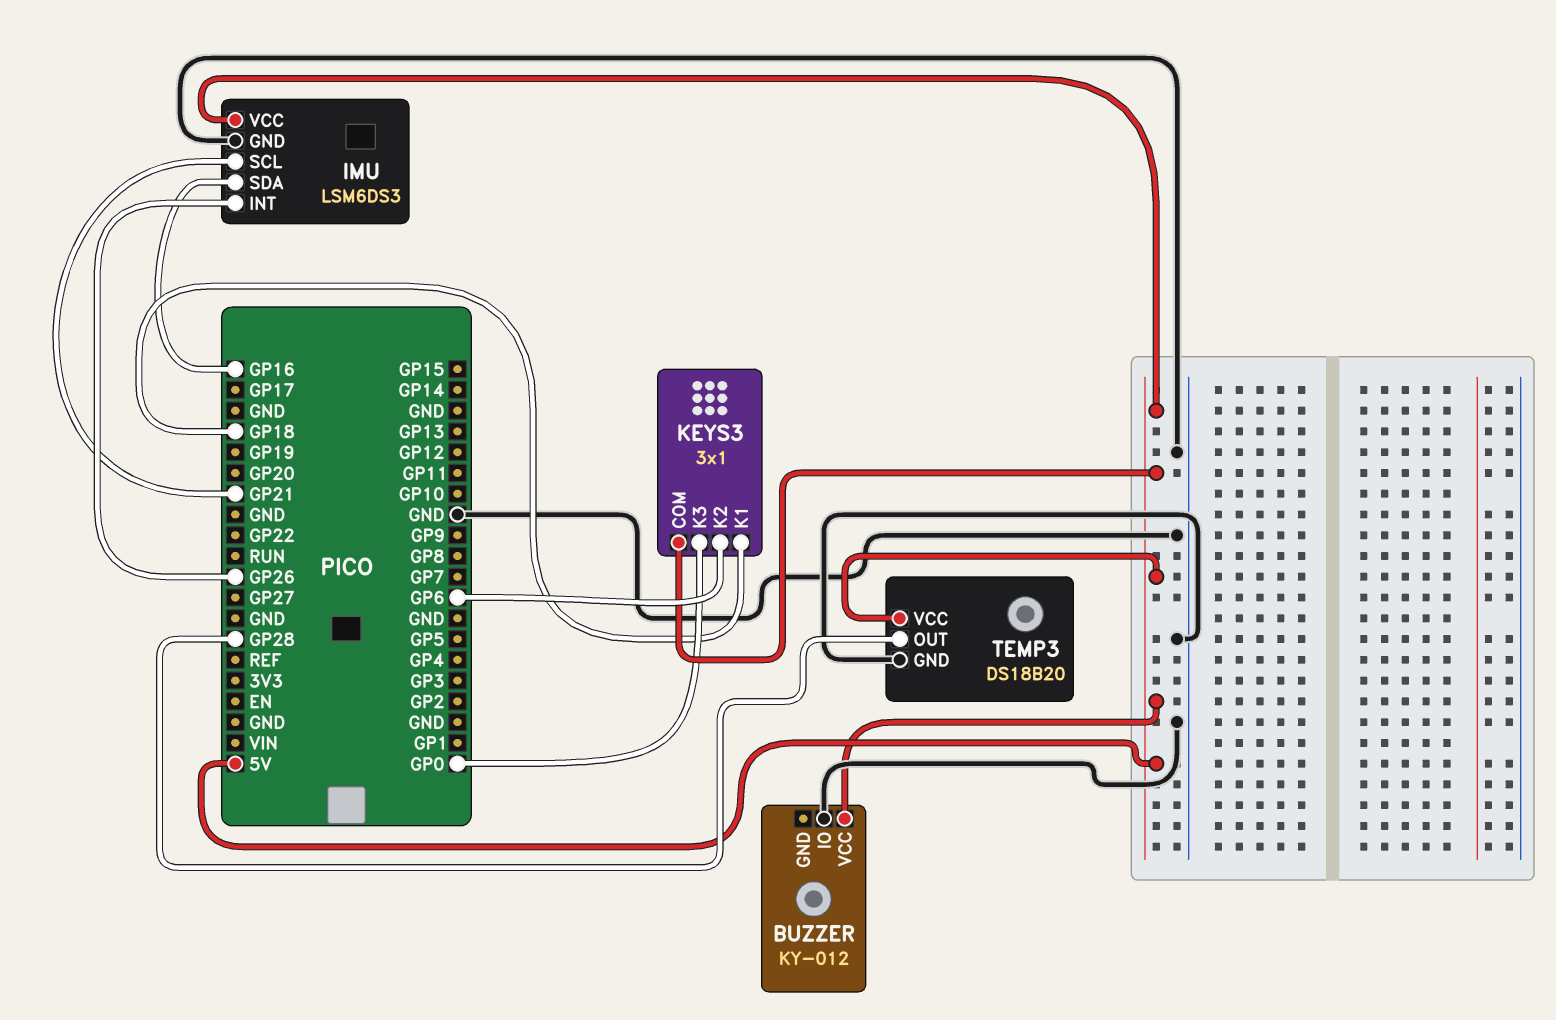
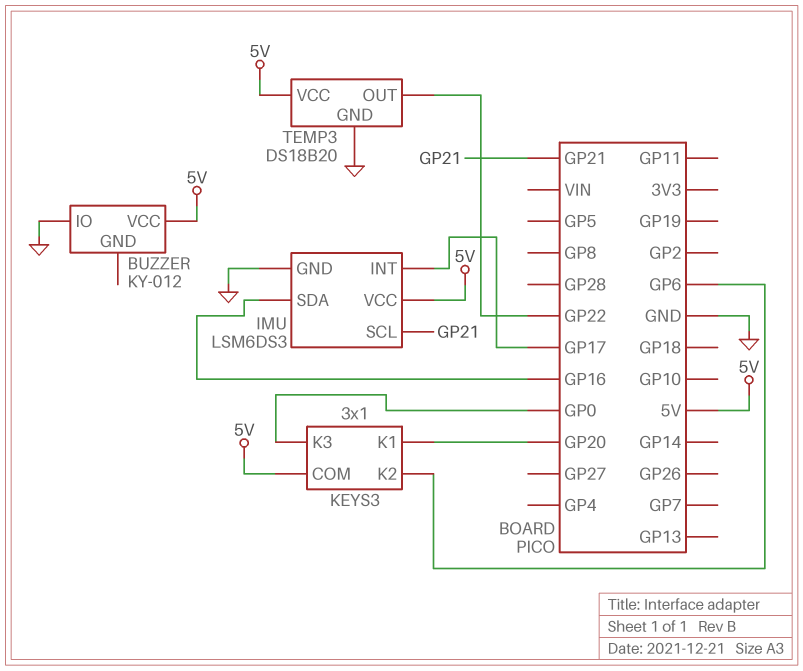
IMU pin INT: GP26 -> GP17
KEYS3 pin K1: GP18 -> GP20
TEMP3 pin OUT: GP28 -> GP22

